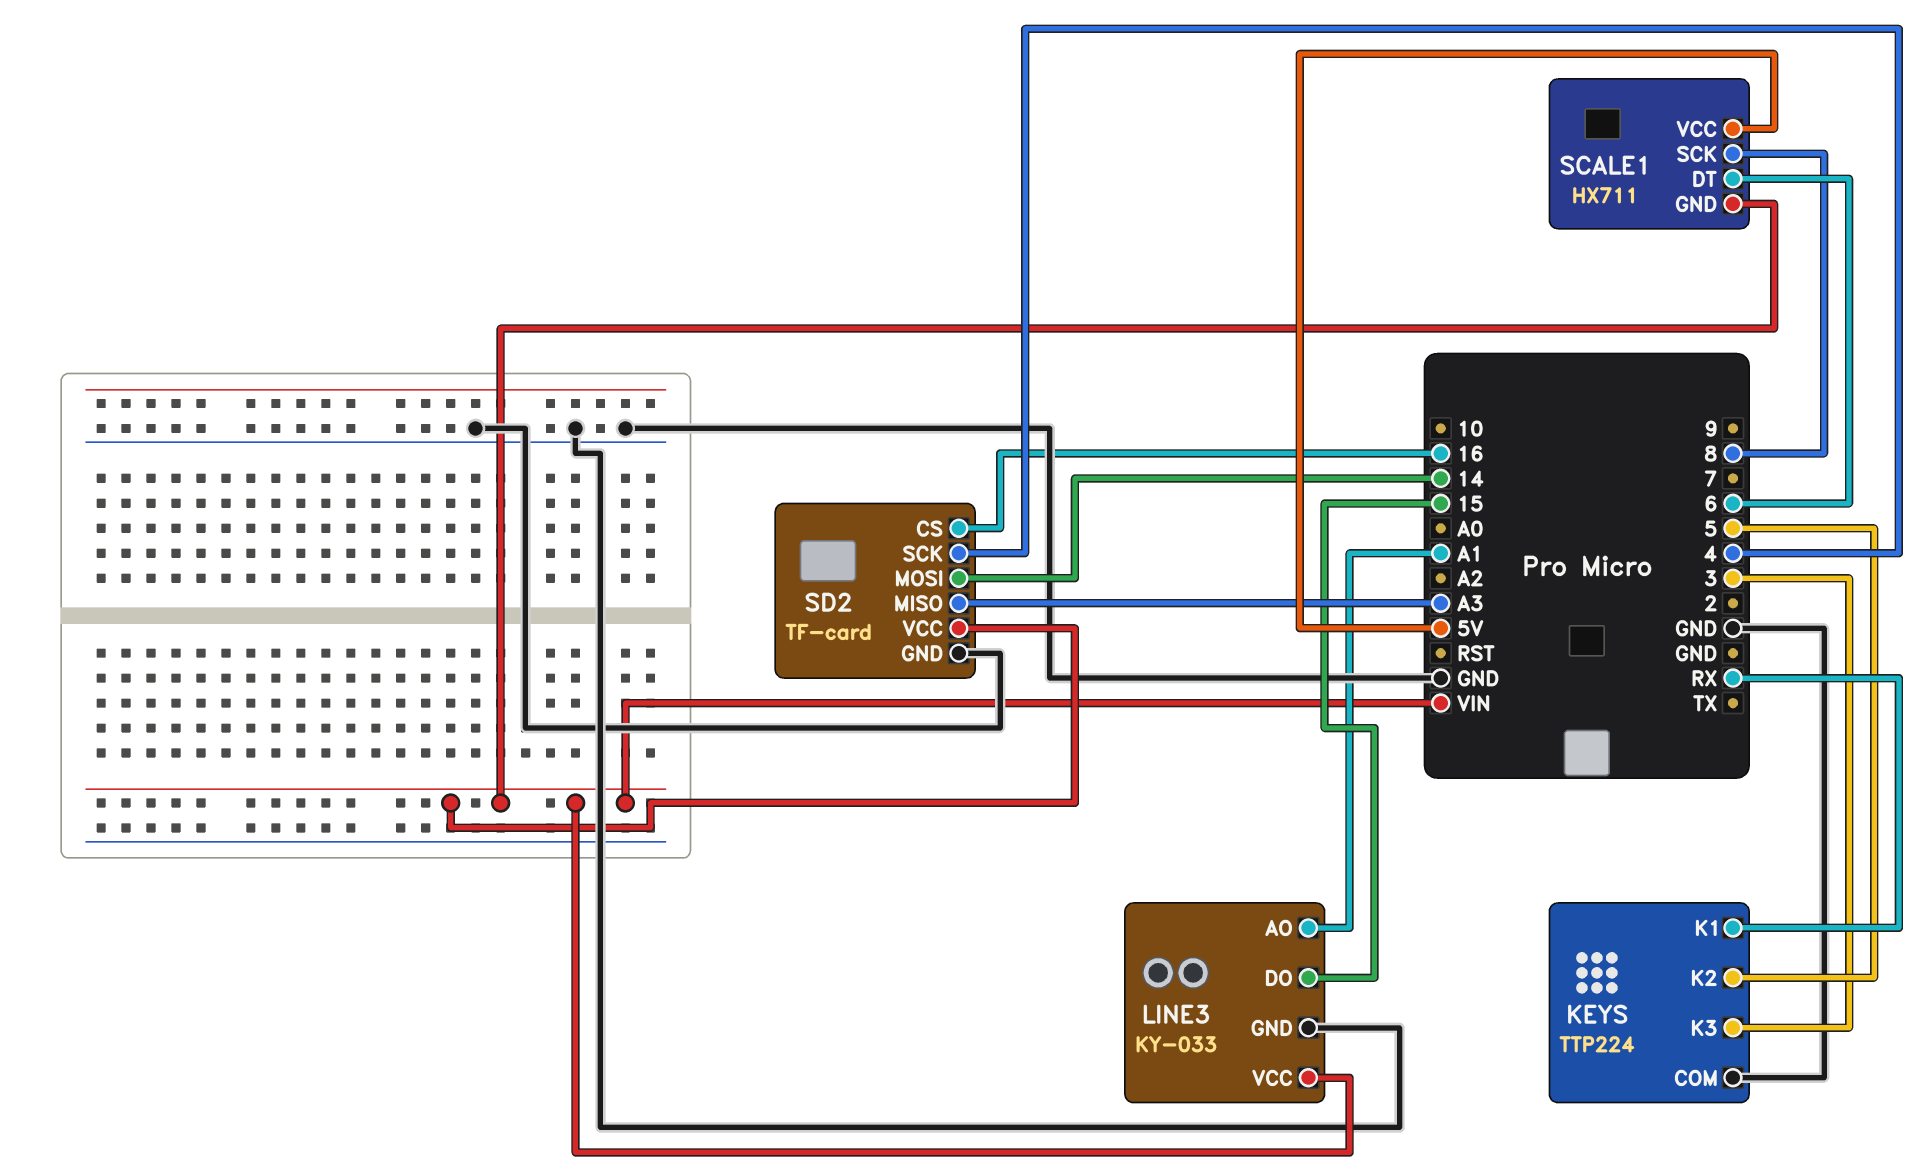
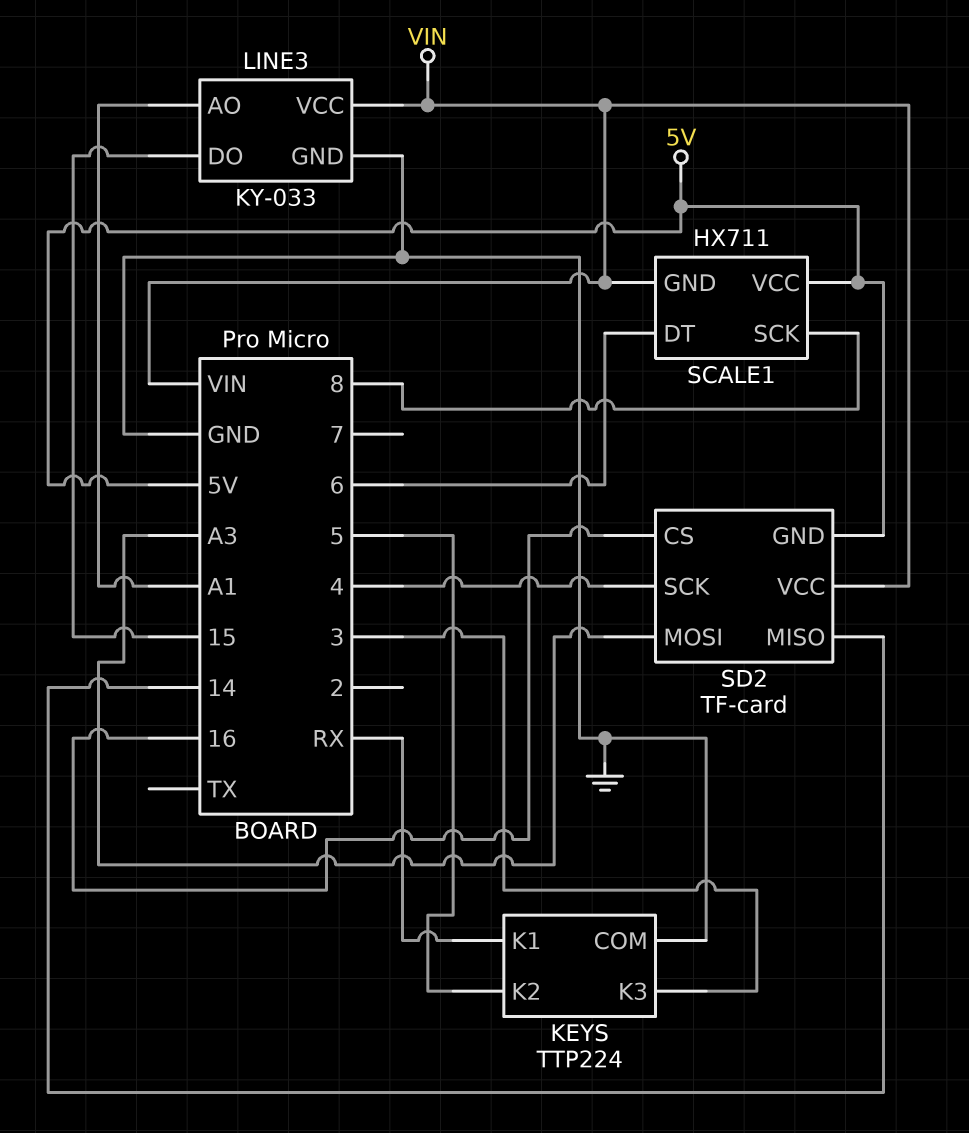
SD2 pin GND: GND -> 5V
SD2 pin MISO: A3 -> 14
SD2 pin MOSI: 14 -> A3

